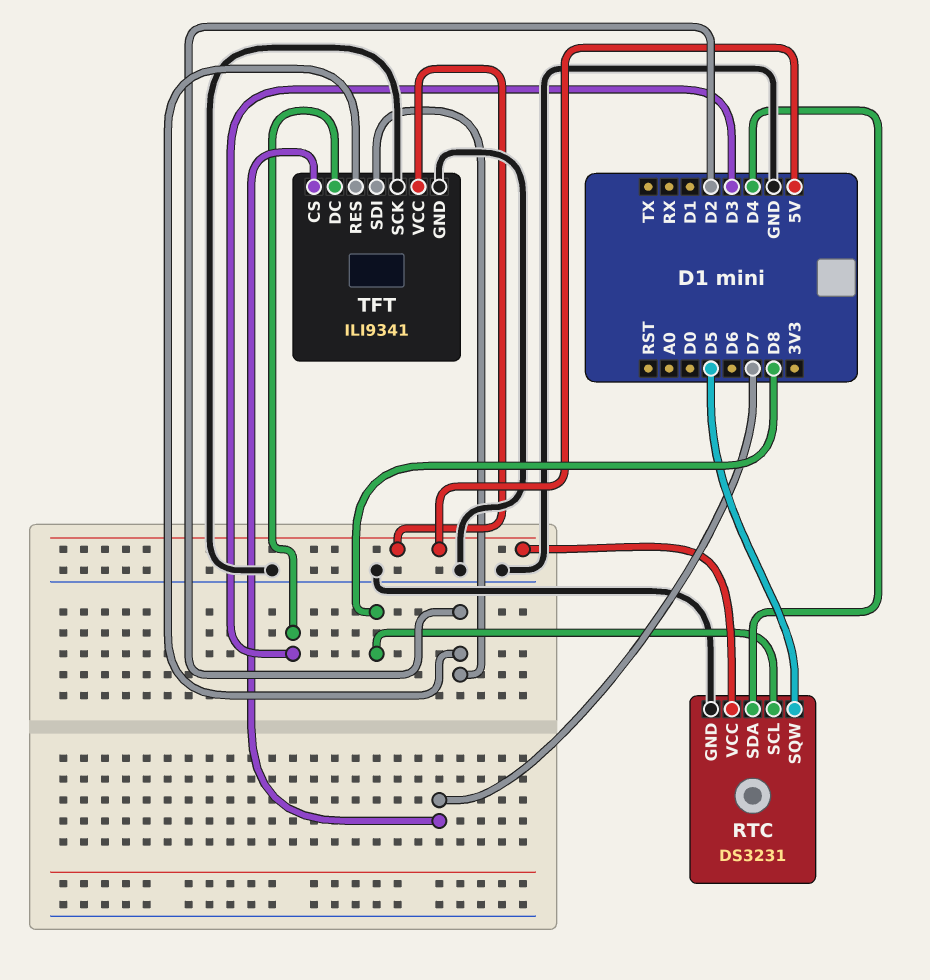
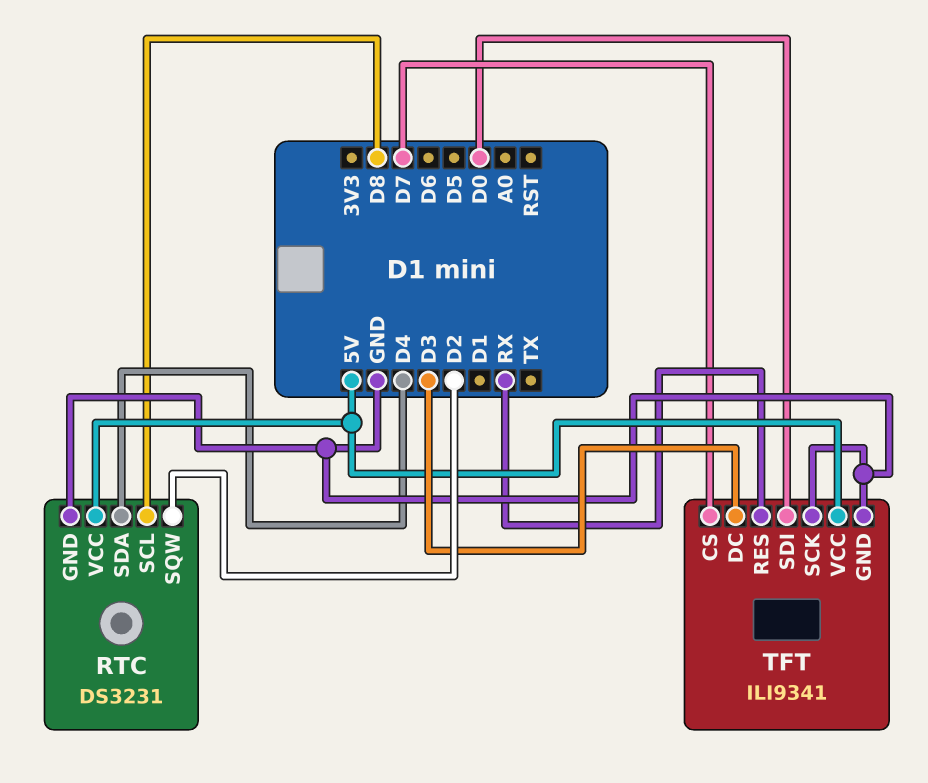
RTC pin SQW: D5 -> D2
TFT pin RES: D2 -> RX
TFT pin SDI: D2 -> D0

